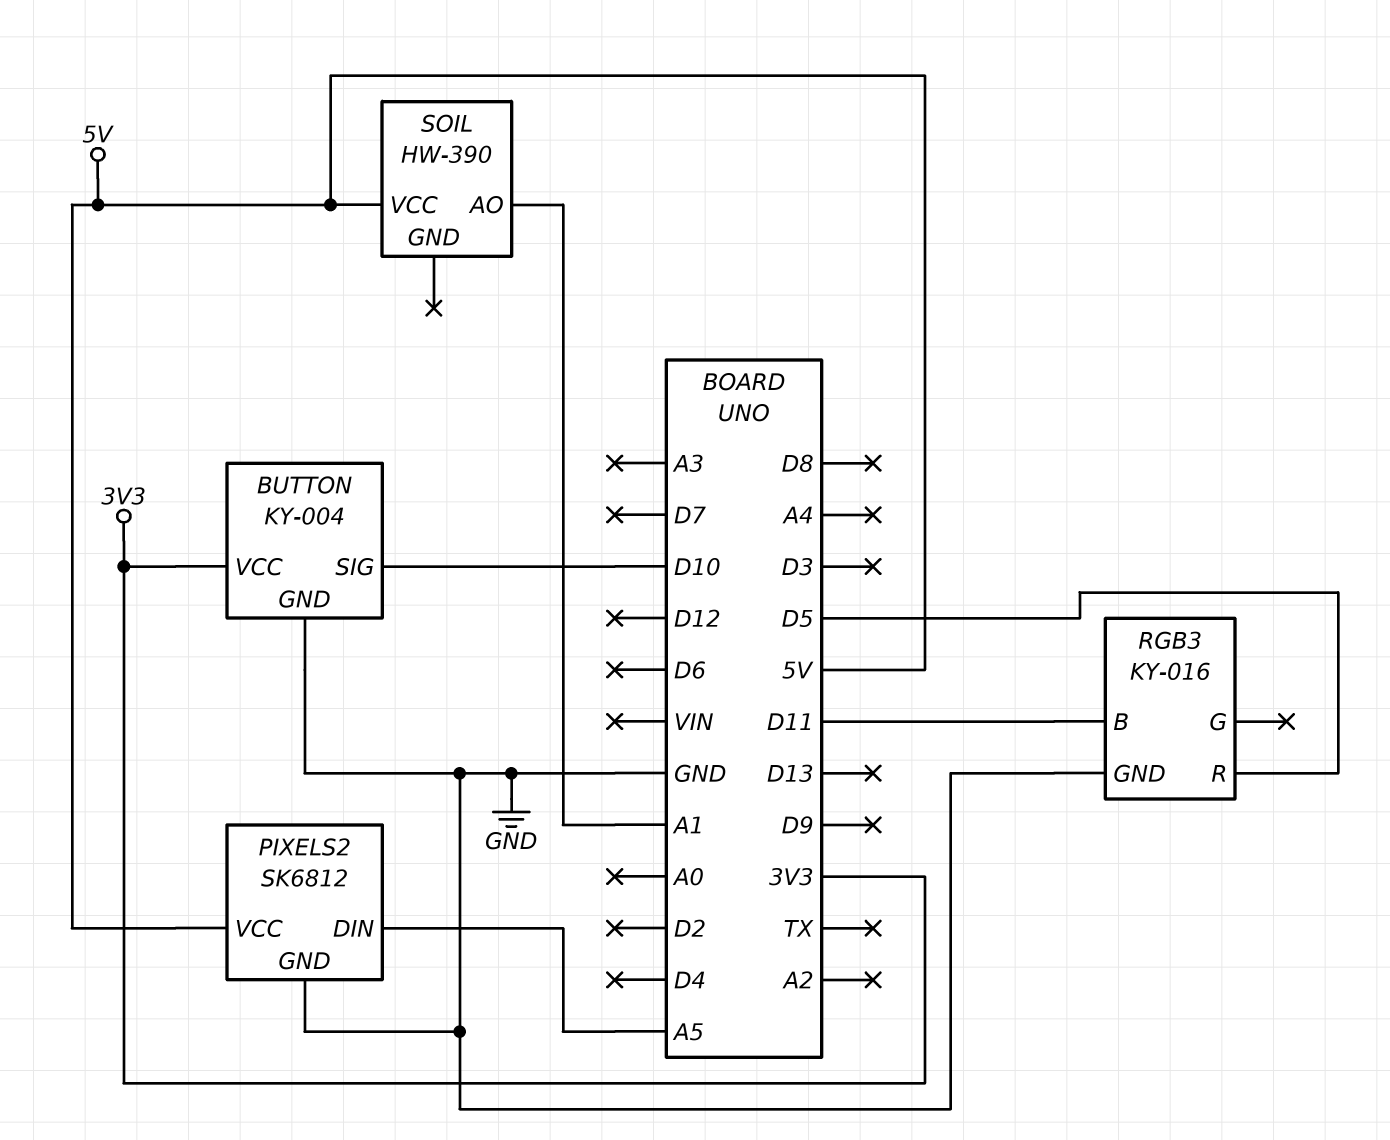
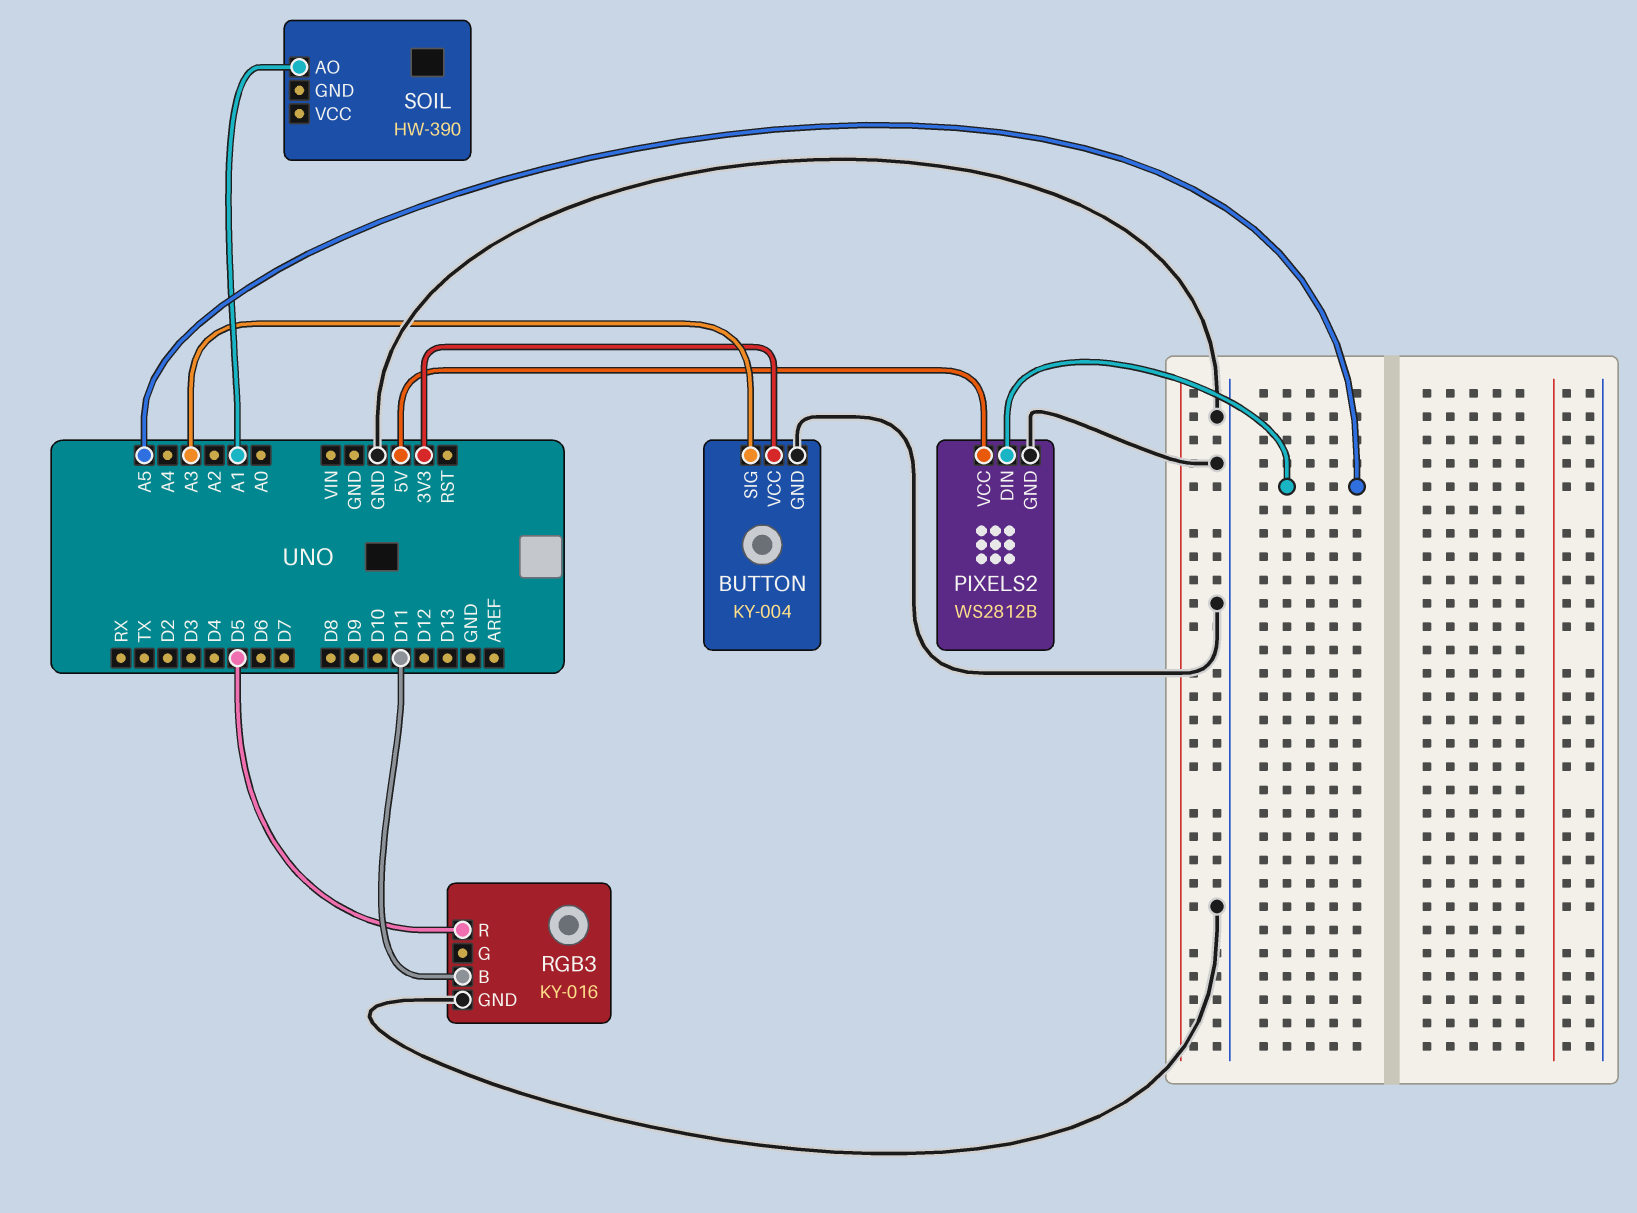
BUTTON pin SIG: D10 -> A3
PIXELS2: SK6812 -> WS2812B
SOIL pin VCC: 5V -> none

